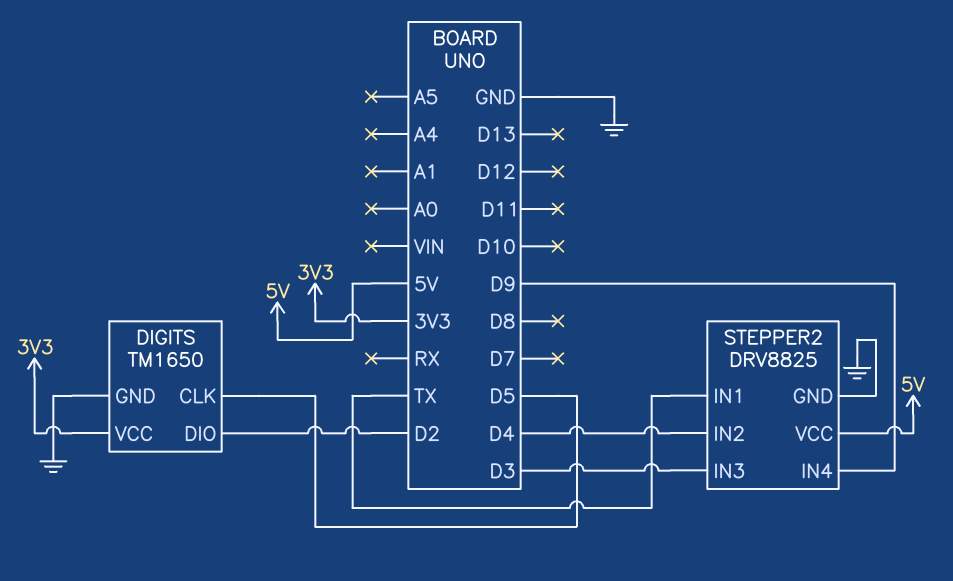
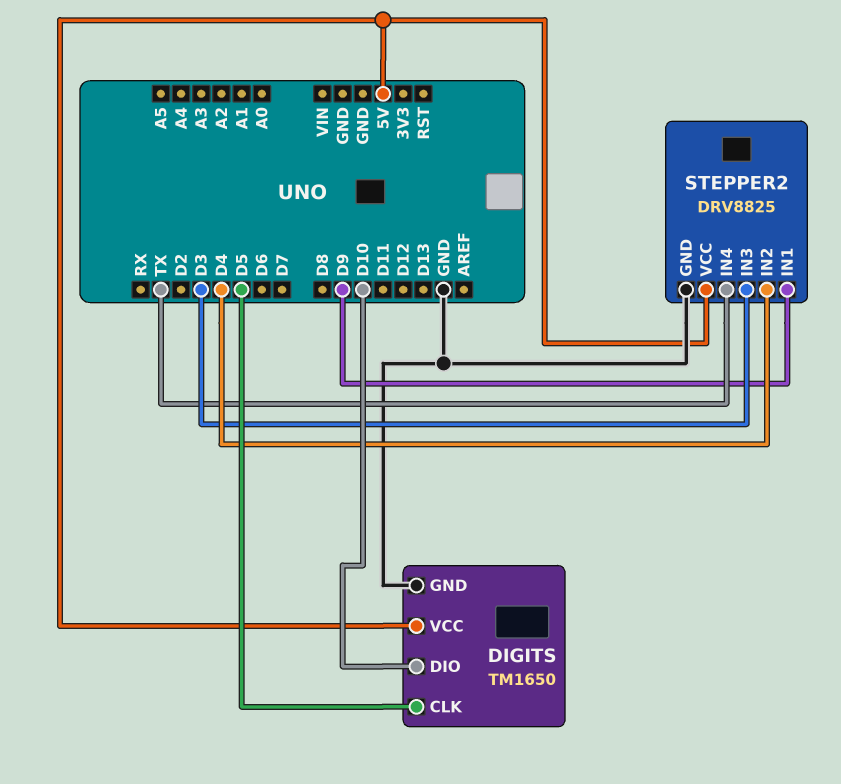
DIGITS pin DIO: D2 -> D10
DIGITS pin VCC: 3V3 -> 5V
STEPPER2 pin IN1: TX -> D9
STEPPER2 pin IN4: D9 -> TX

